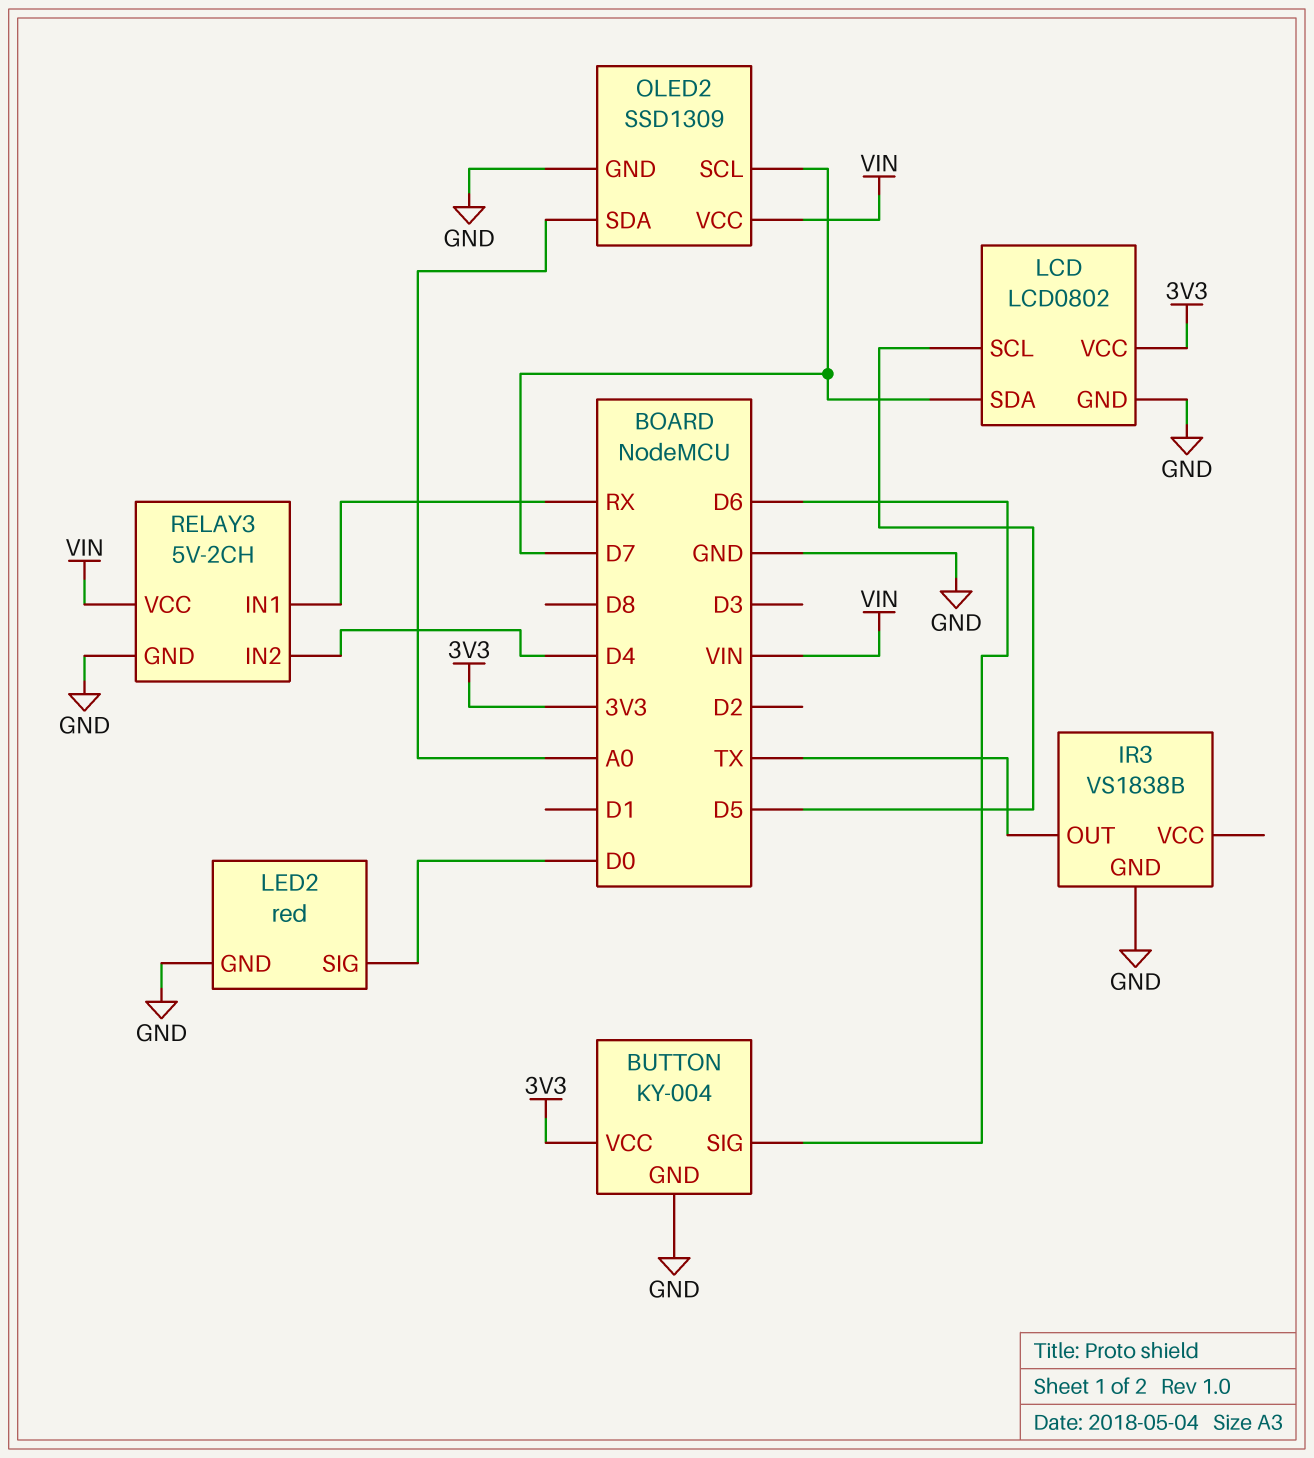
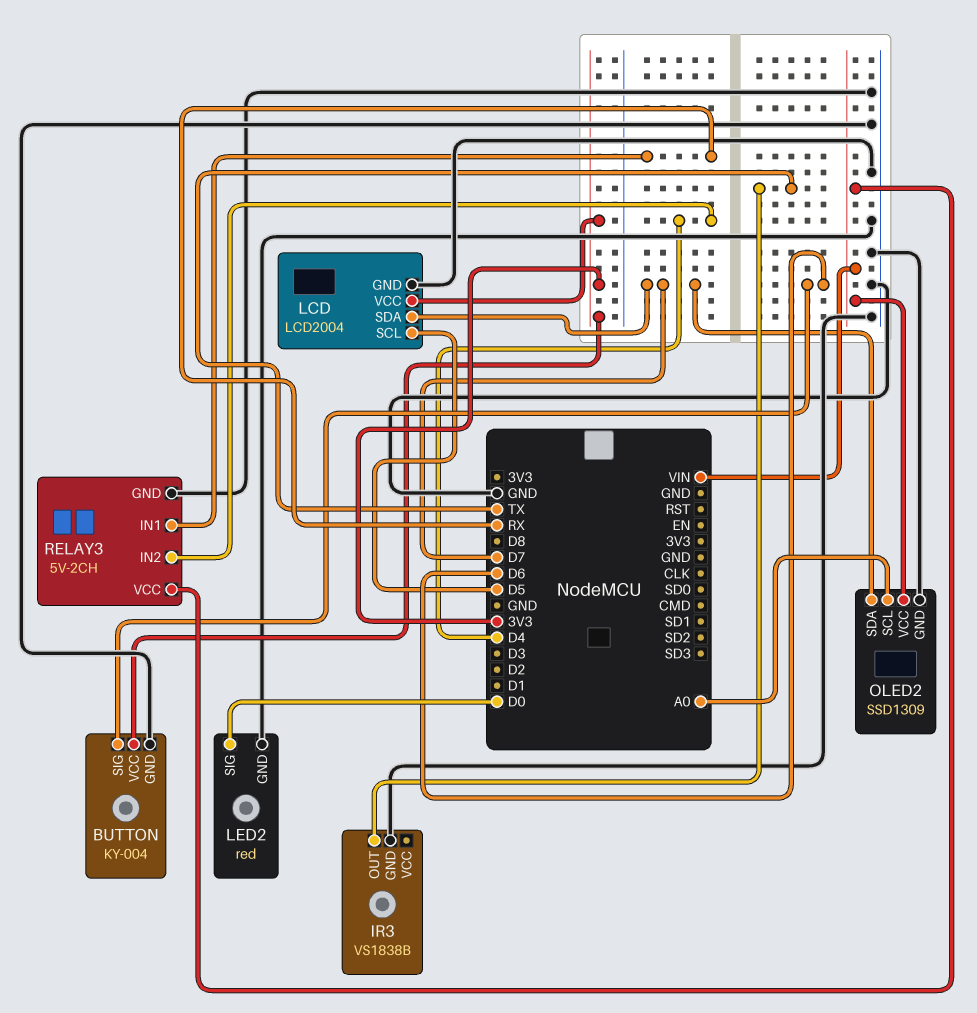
LCD: LCD0802 -> LCD2004
OLED2 pin SCL: D7 -> A0
OLED2 pin SDA: A0 -> D7

